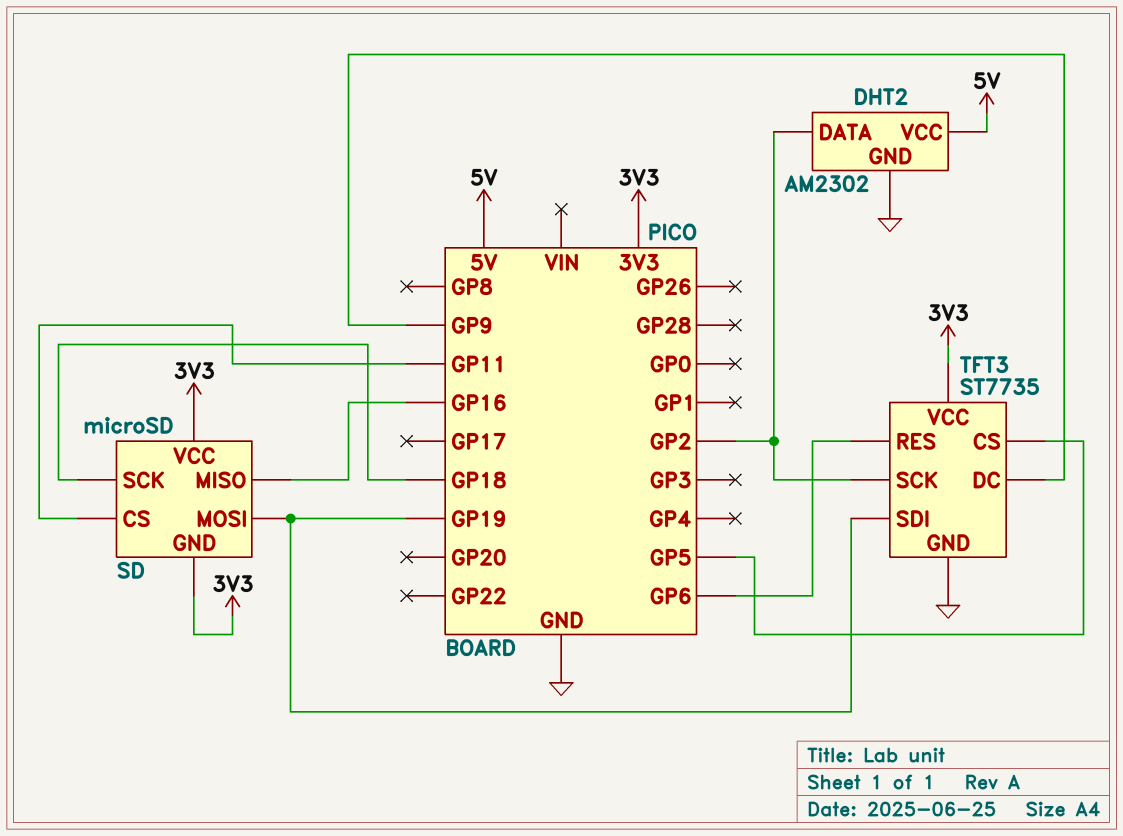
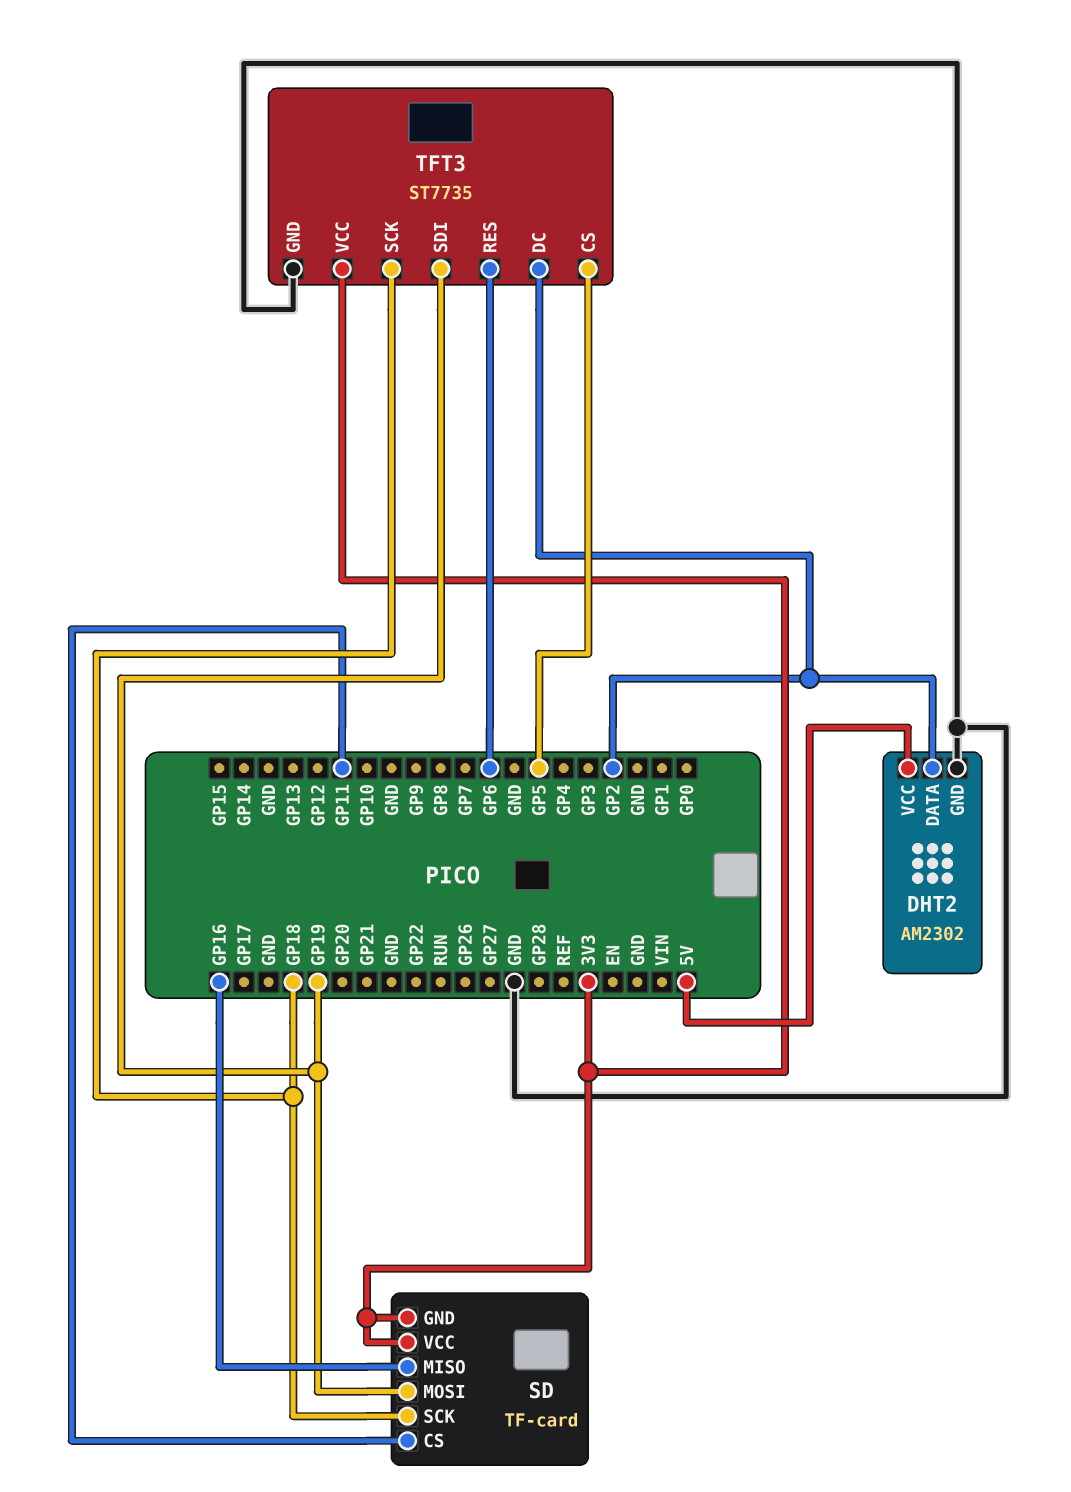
SD: microSD -> TF-card
TFT3 pin DC: GP9 -> GP2
TFT3 pin SCK: GP2 -> GP18

